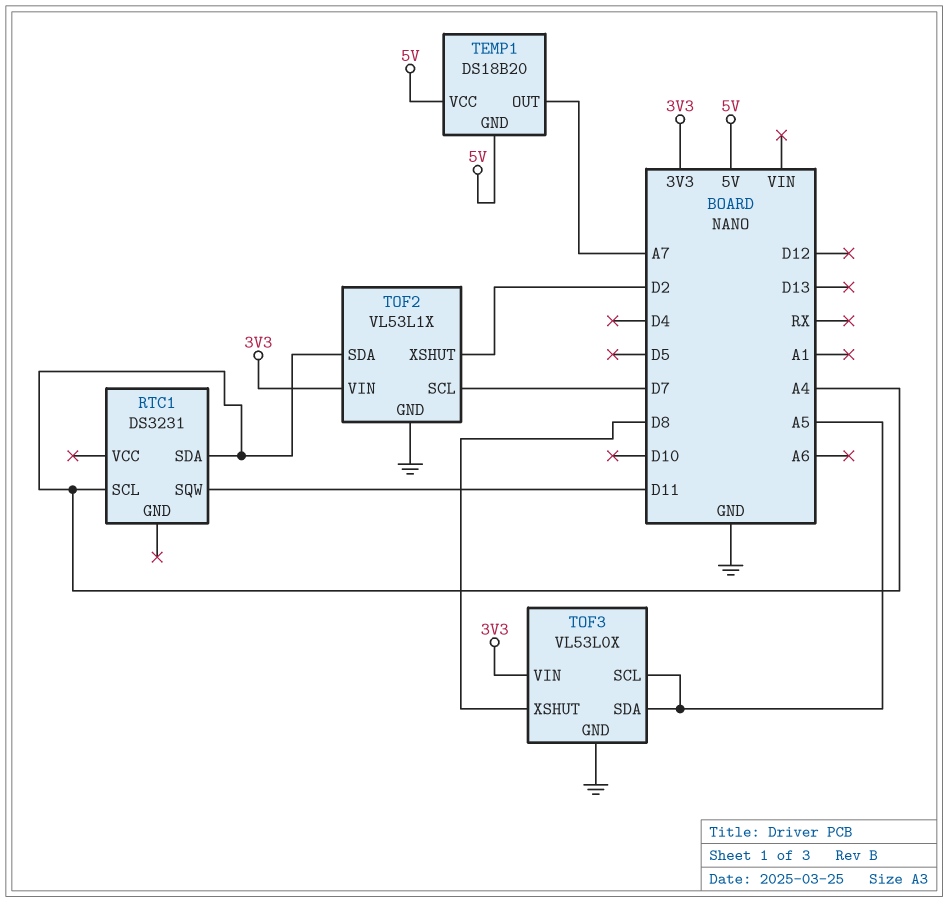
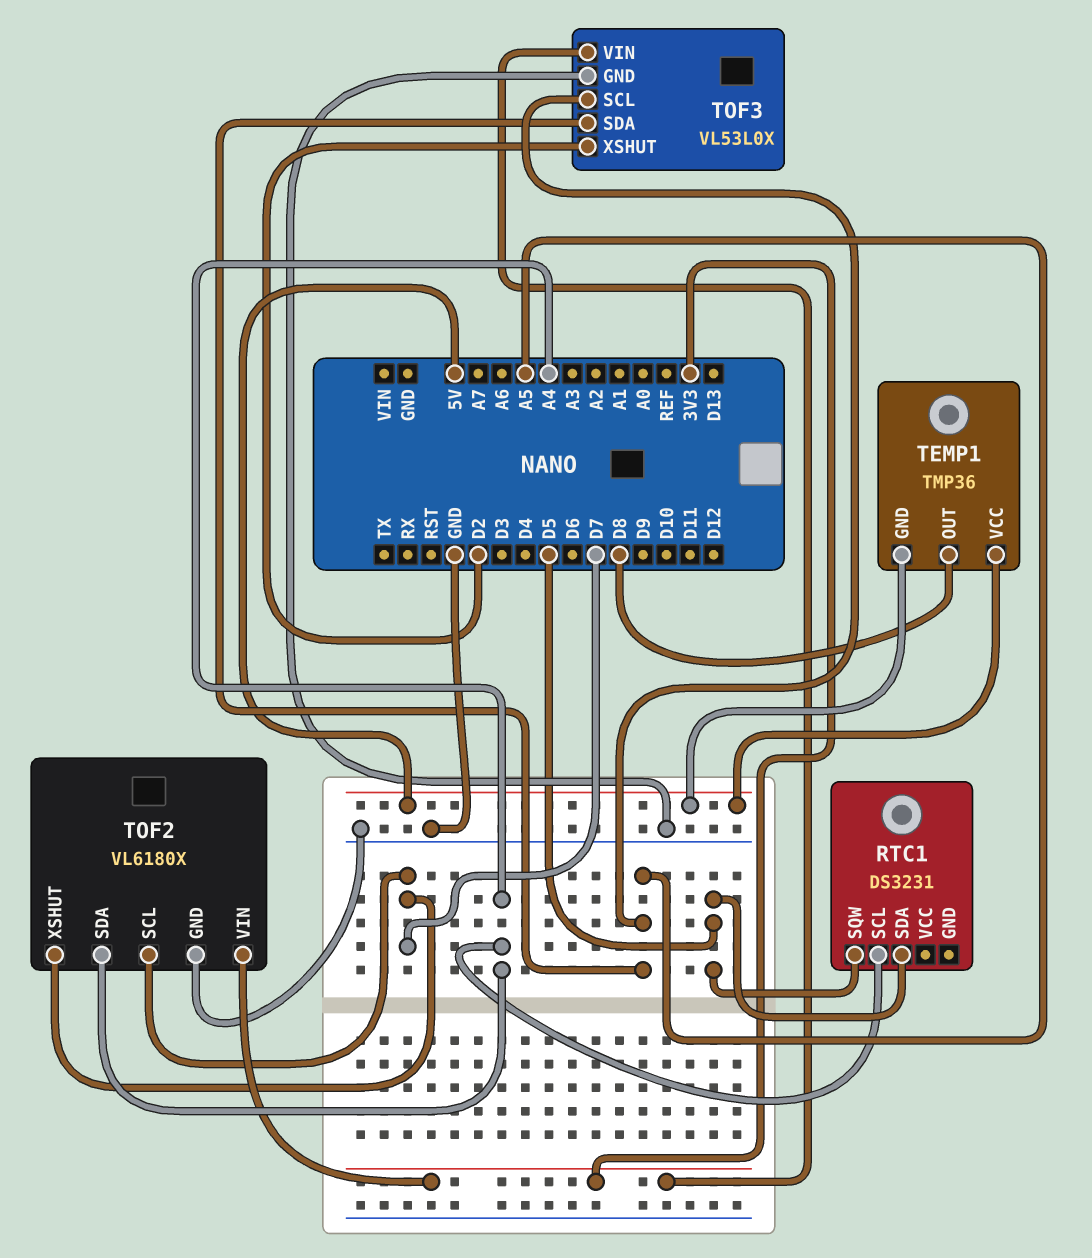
RTC1 pin SDA: A4 -> D5
RTC1 pin SQW: D11 -> D5
TEMP1: DS18B20 -> TMP36
TEMP1 pin OUT: A7 -> D8
TOF2: VL53L1X -> VL6180X
TOF2 pin XSHUT: D2 -> D7
TOF3 pin XSHUT: D8 -> D2

